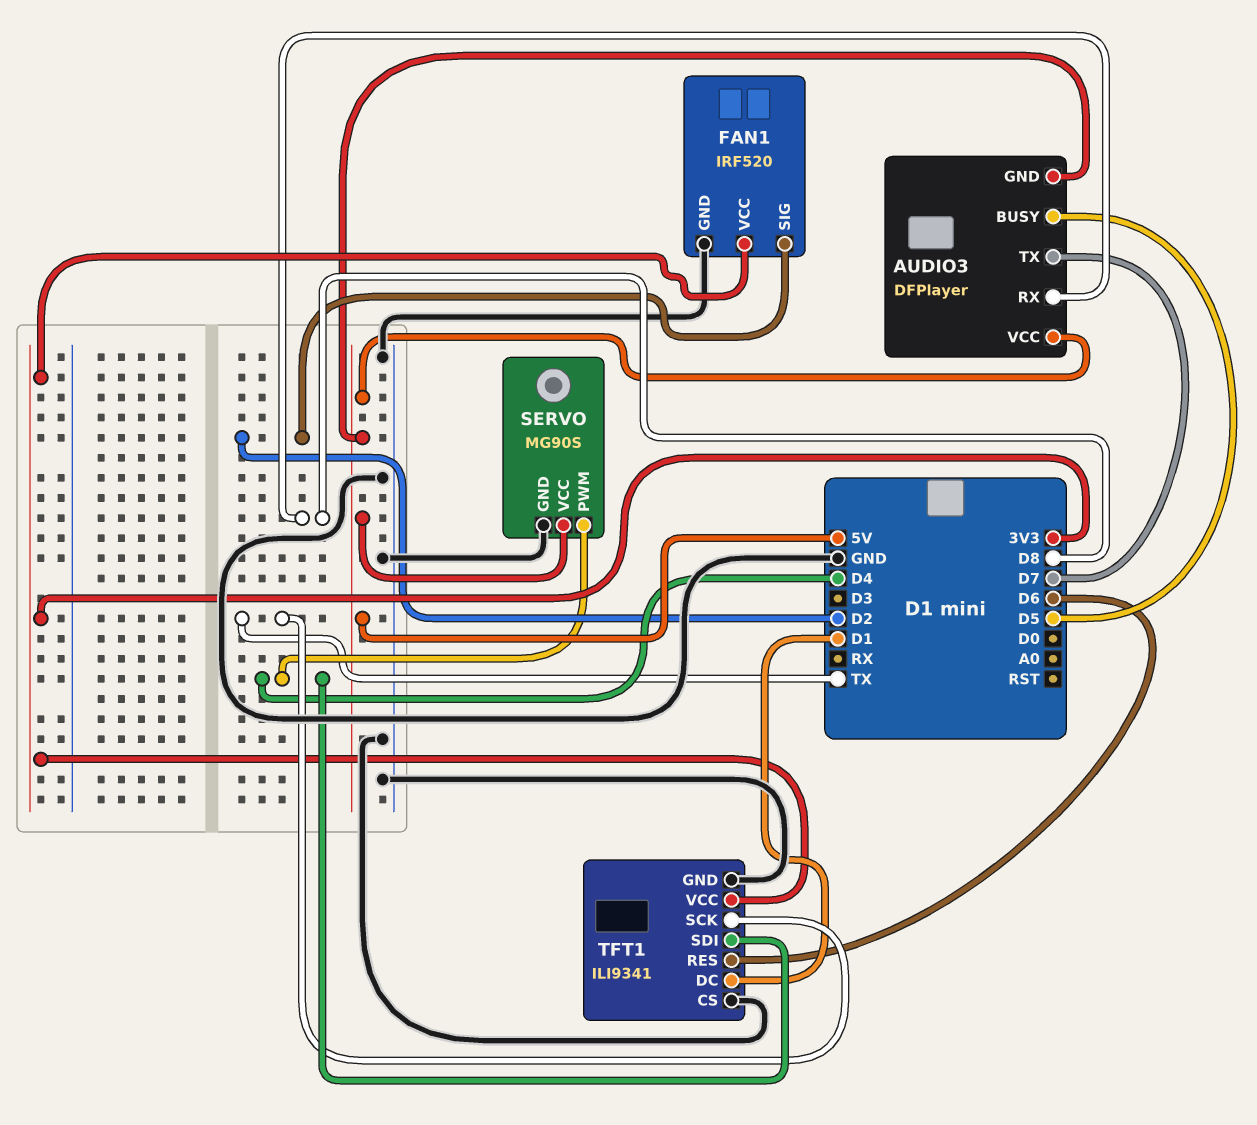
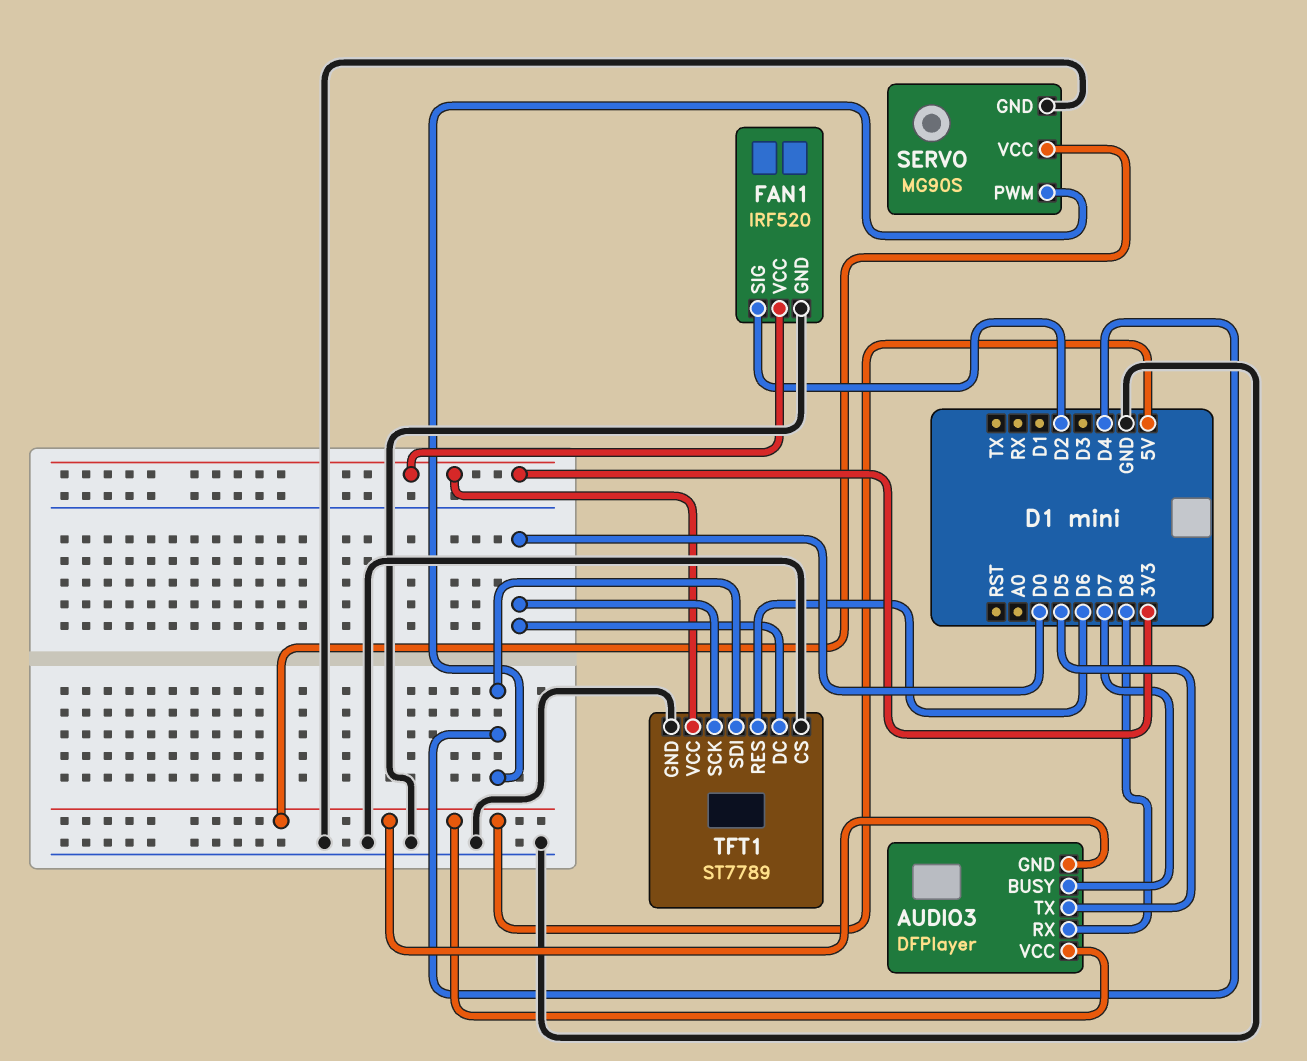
AUDIO3 pin BUSY: D5 -> D7
AUDIO3 pin TX: D7 -> D5
TFT1: ILI9341 -> ST7789
TFT1 pin DC: D1 -> D0
TFT1 pin SCK: TX -> D0

